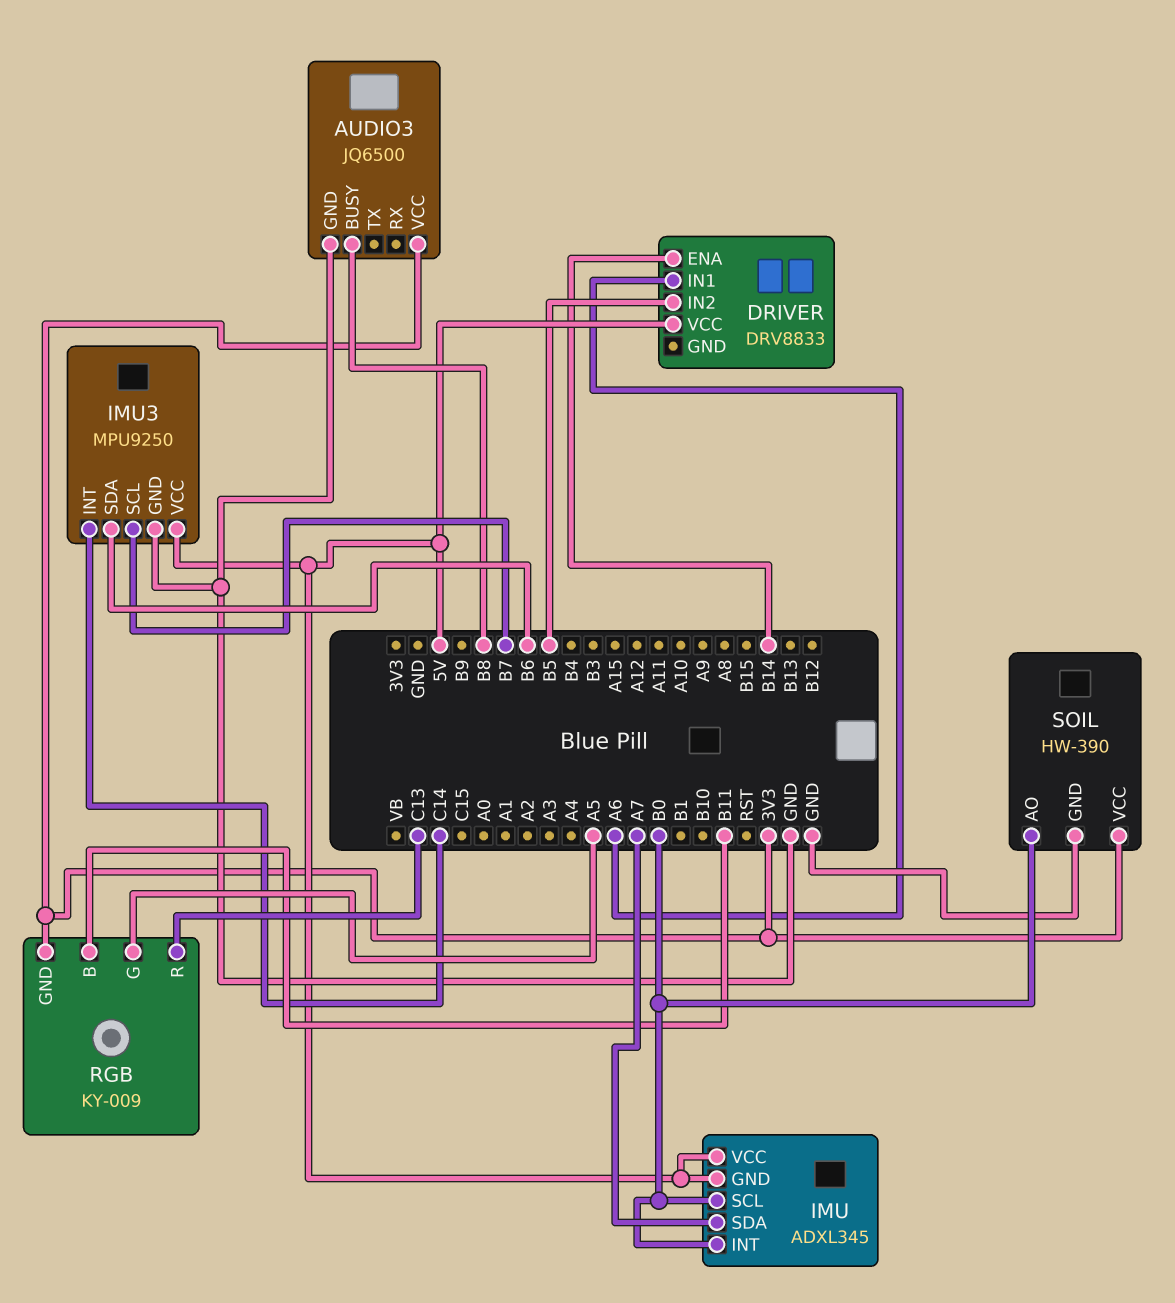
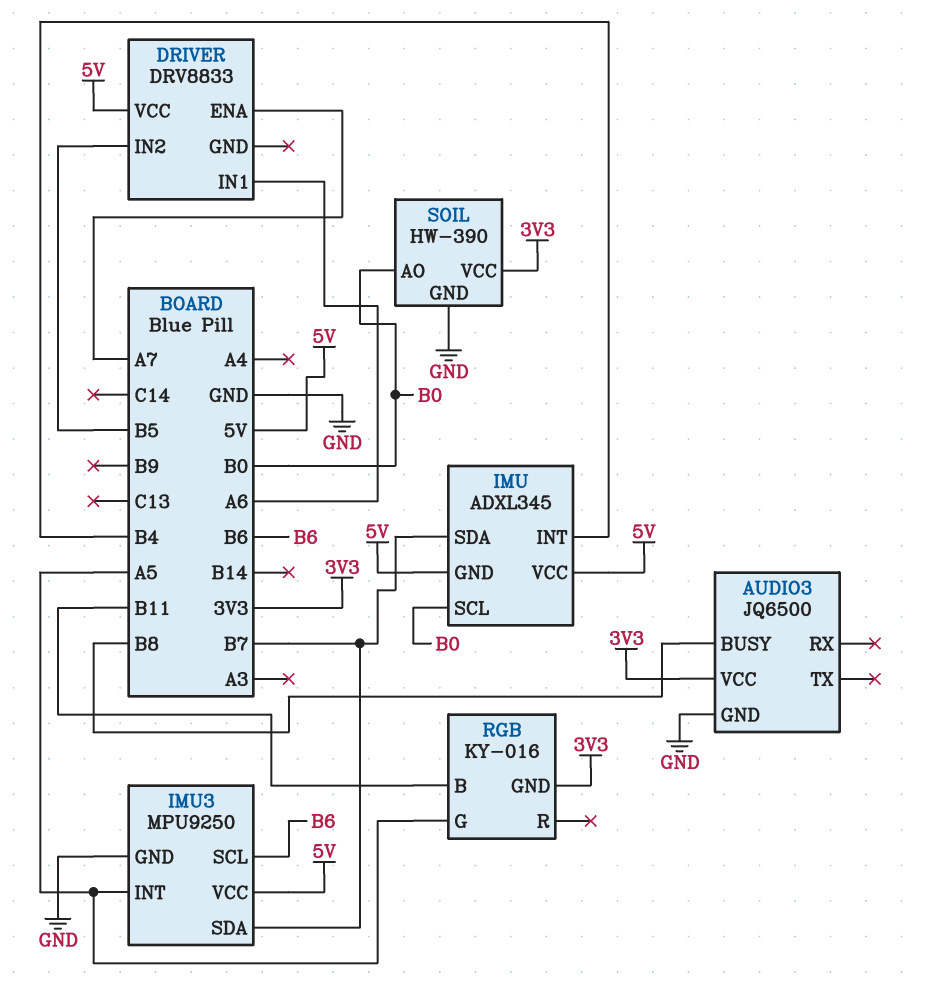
DRIVER pin ENA: B14 -> A7
IMU pin INT: B0 -> B4
IMU pin SDA: A7 -> B7
IMU3 pin INT: C14 -> A5
IMU3 pin SCL: B7 -> B6
IMU3 pin SDA: B6 -> B7
RGB: KY-009 -> KY-016
RGB pin R: C13 -> none

